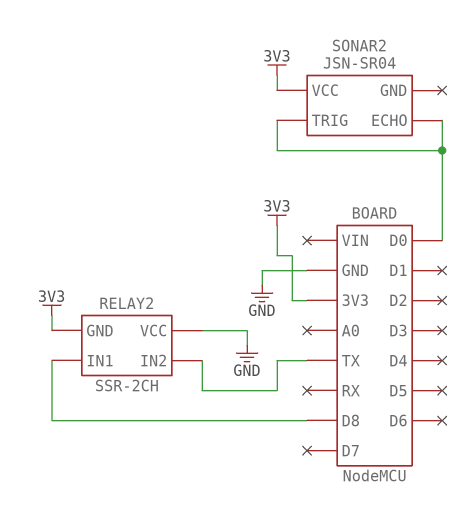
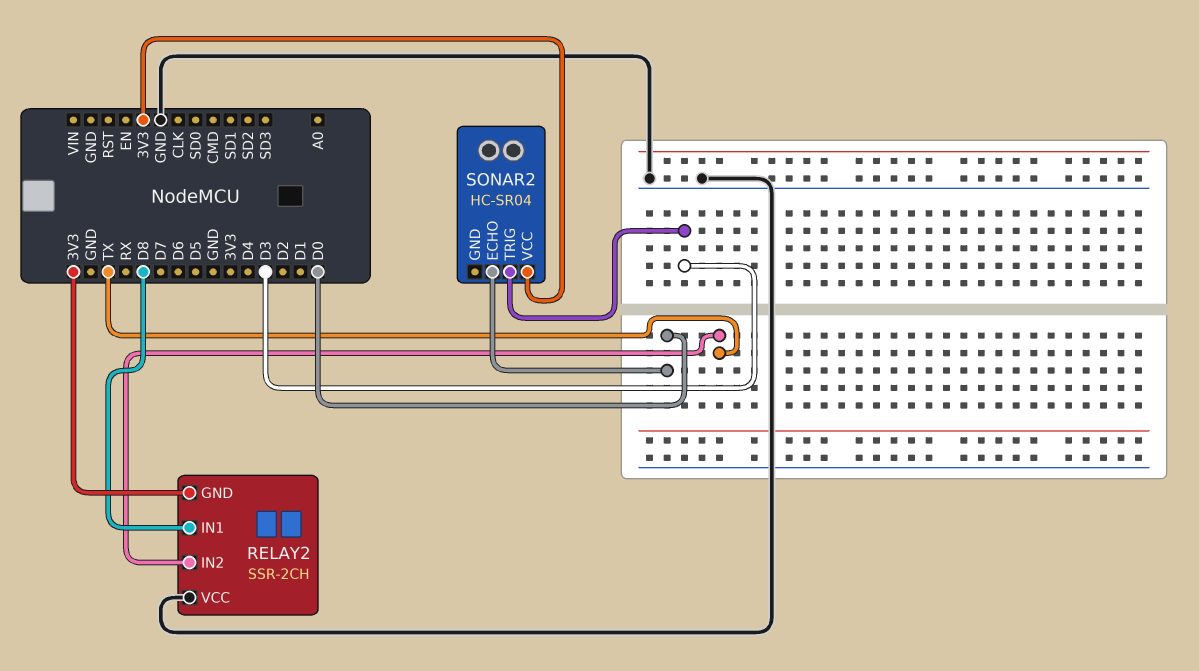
SONAR2: JSN-SR04 -> HC-SR04
SONAR2 pin TRIG: D0 -> D3

